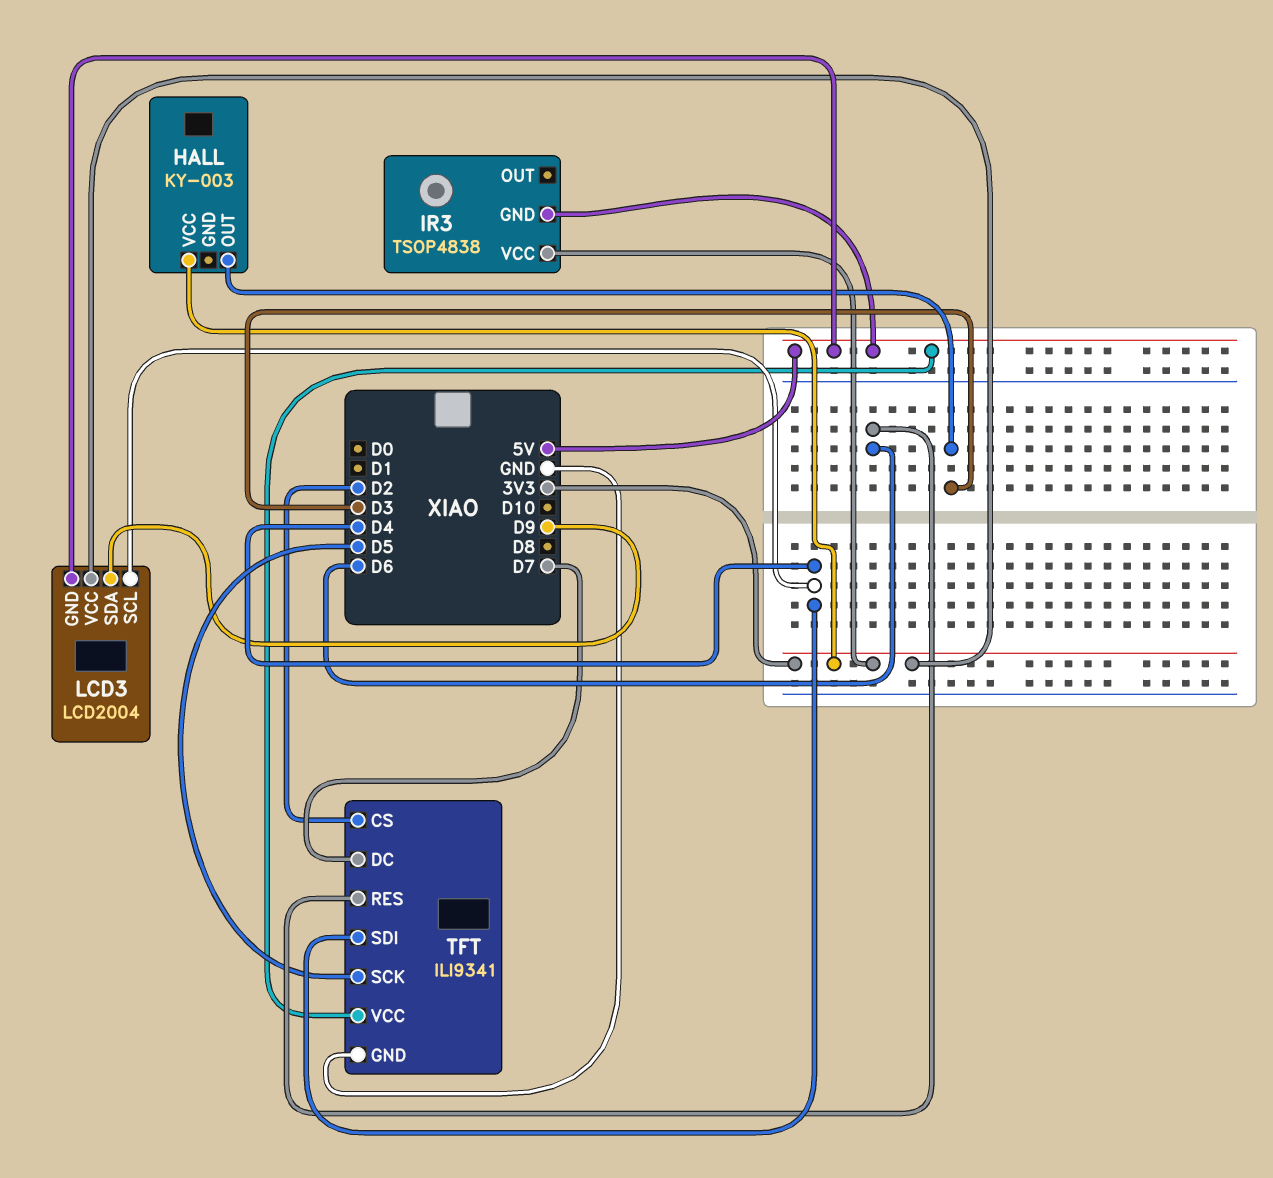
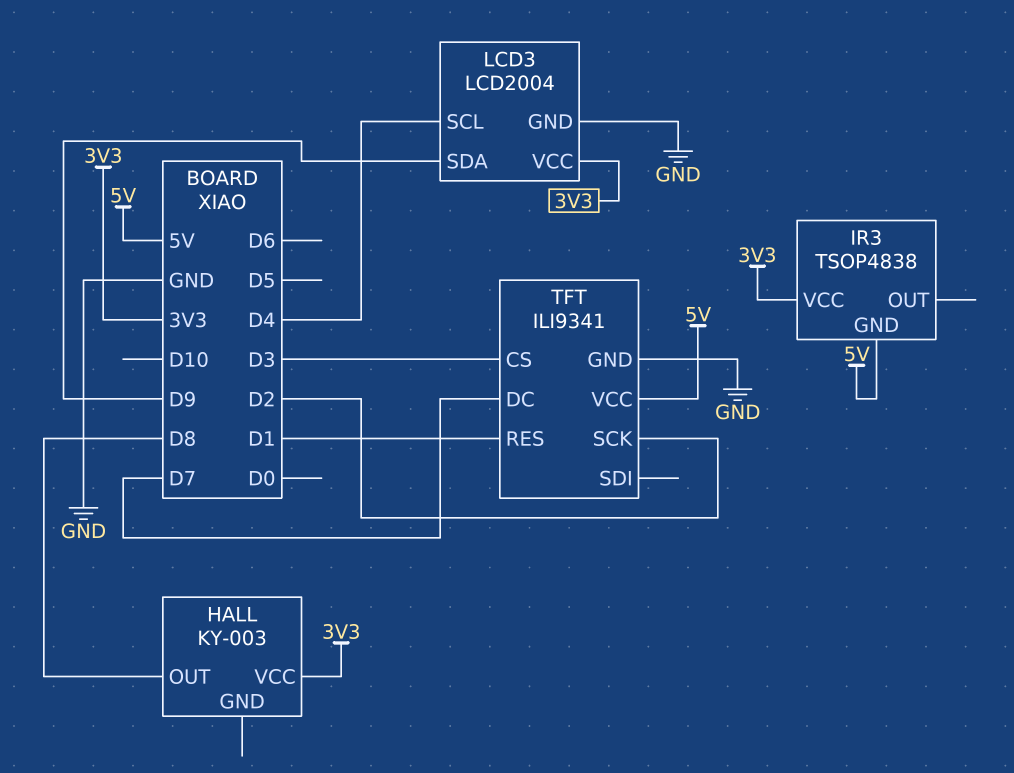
HALL pin OUT: D3 -> D8
LCD3 pin GND: 5V -> GND
TFT pin CS: D2 -> D3
TFT pin RES: D6 -> D1
TFT pin SCK: D5 -> D2
TFT pin SDI: D4 -> none

